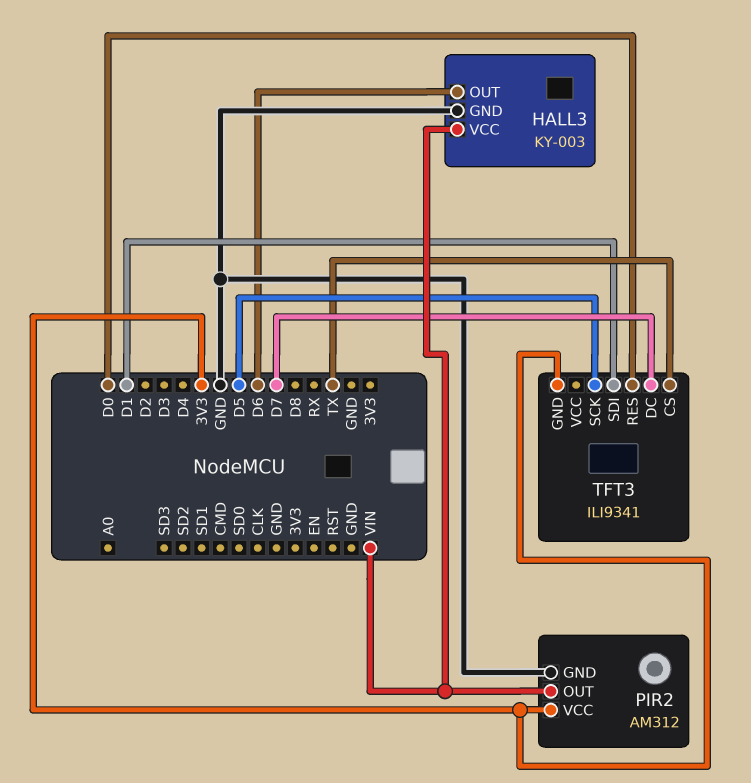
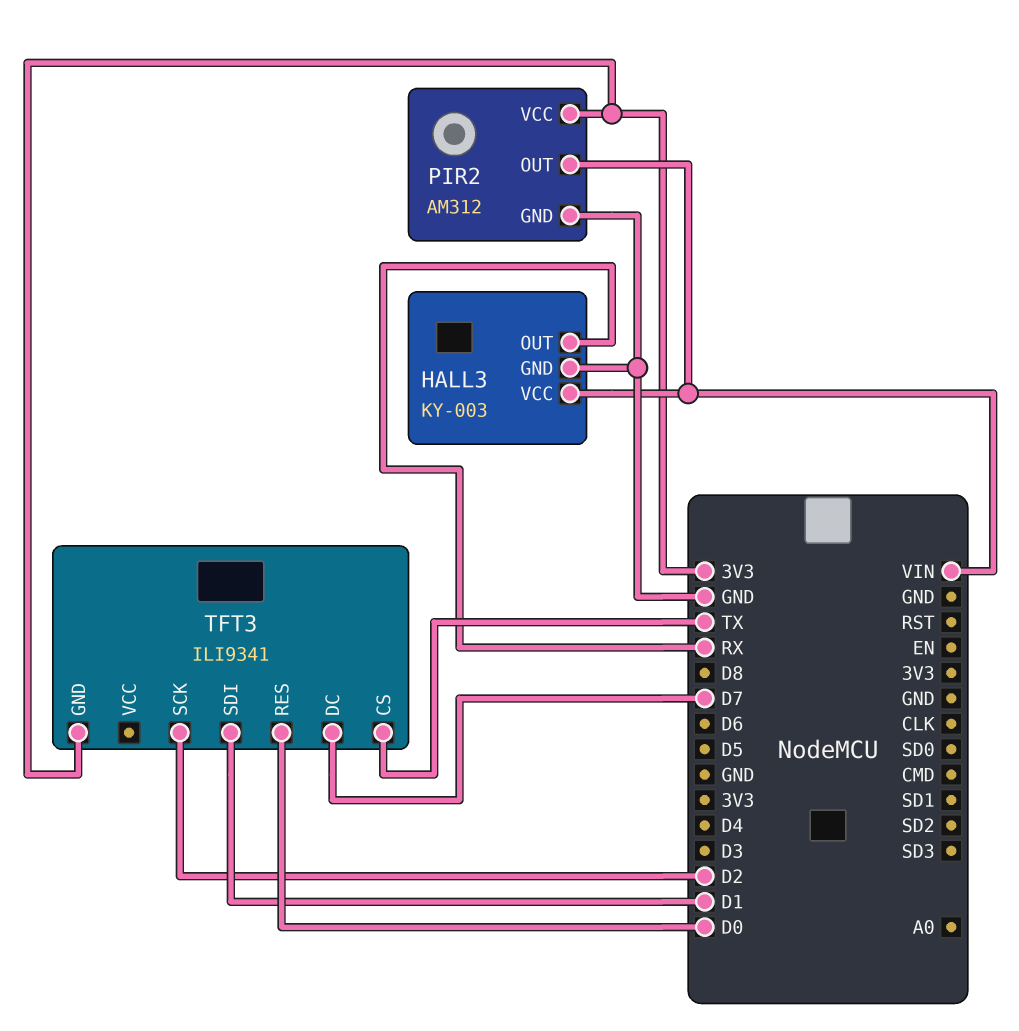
HALL3 pin OUT: D6 -> RX
TFT3 pin SCK: D5 -> D2

